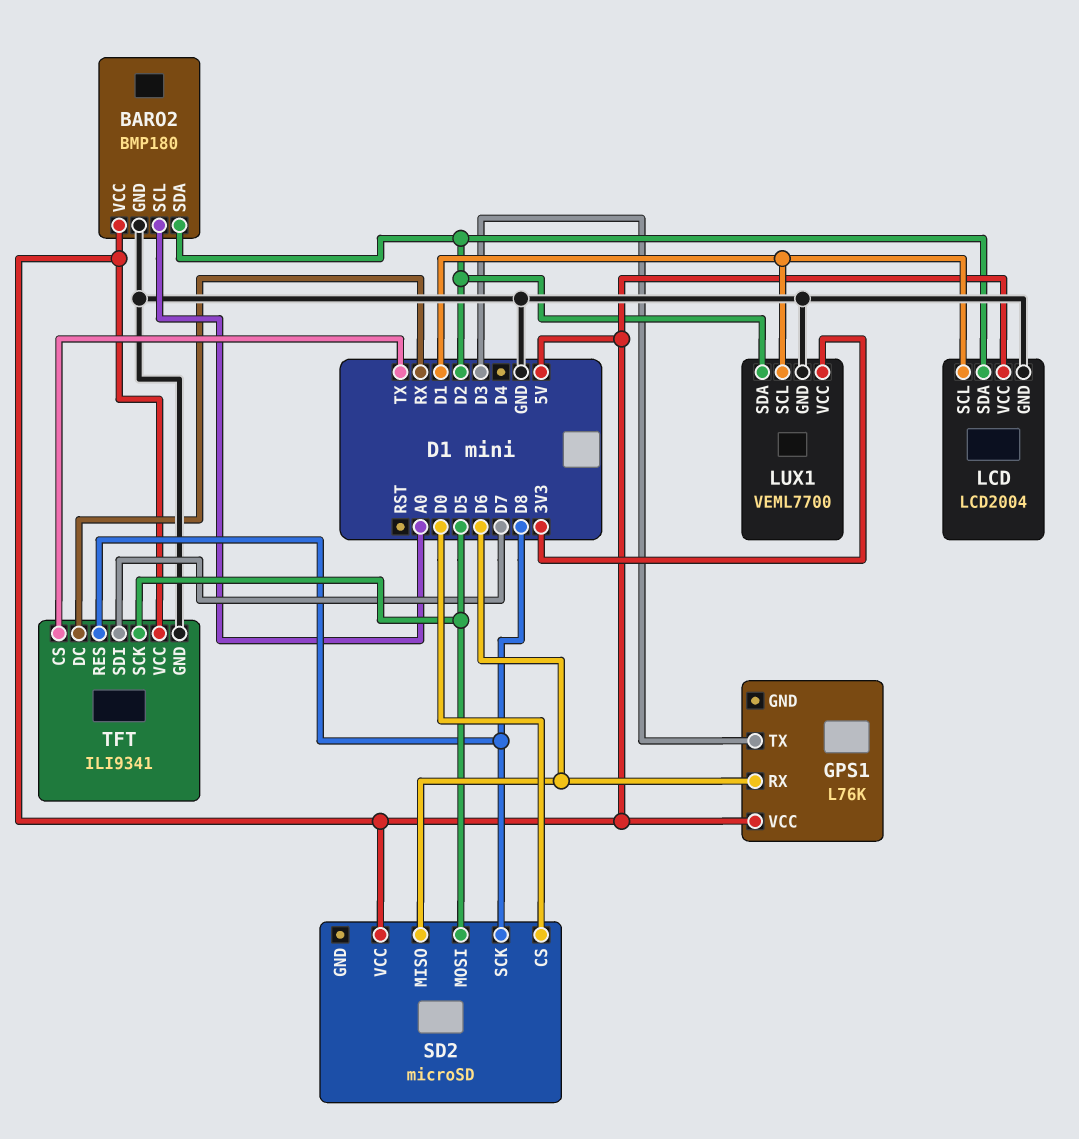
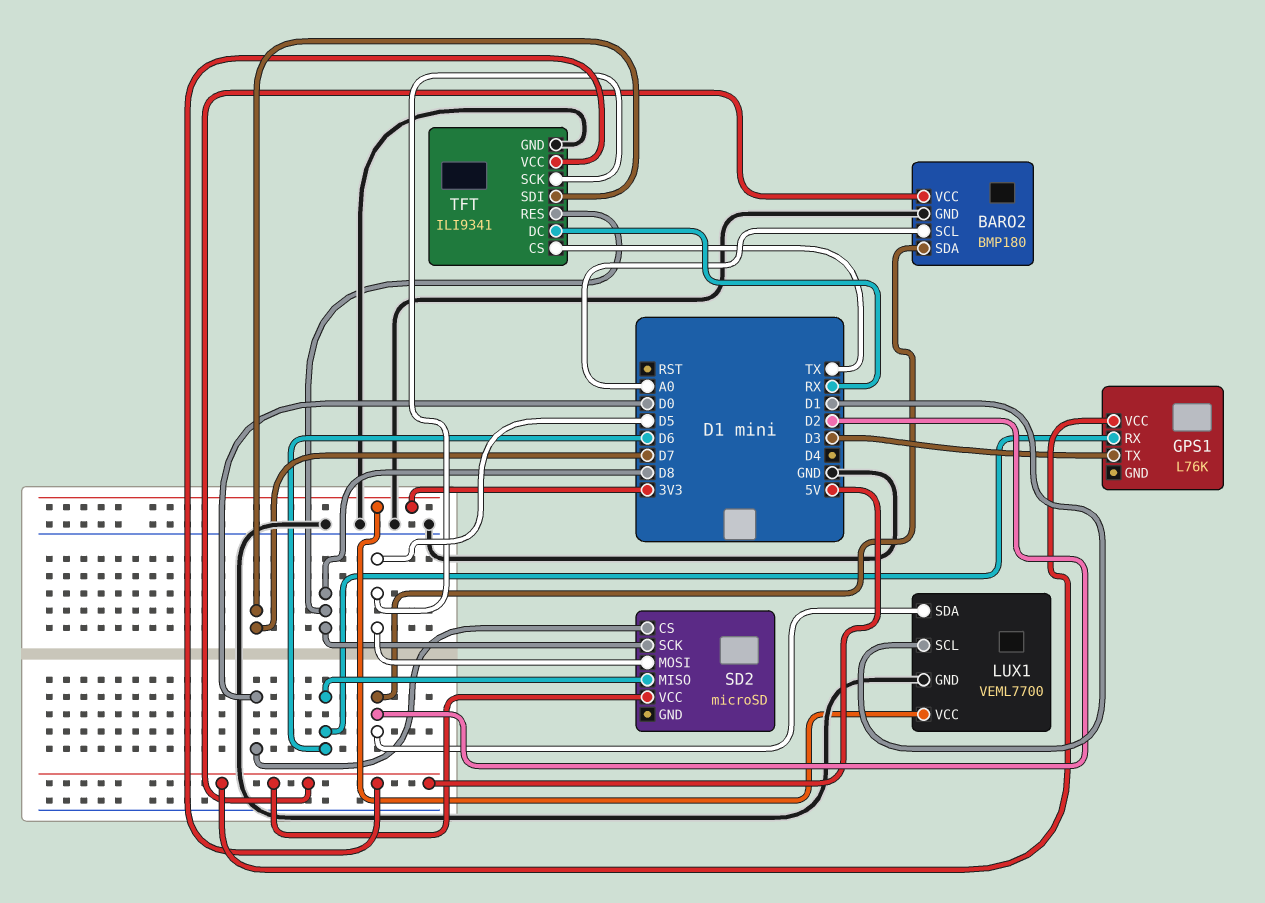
LCD: LCD2004 -> none
LCD pin GND: GND -> none
LCD pin SCL: D1 -> none
LCD pin SDA: D2 -> none
LCD pin VCC: 5V -> none

